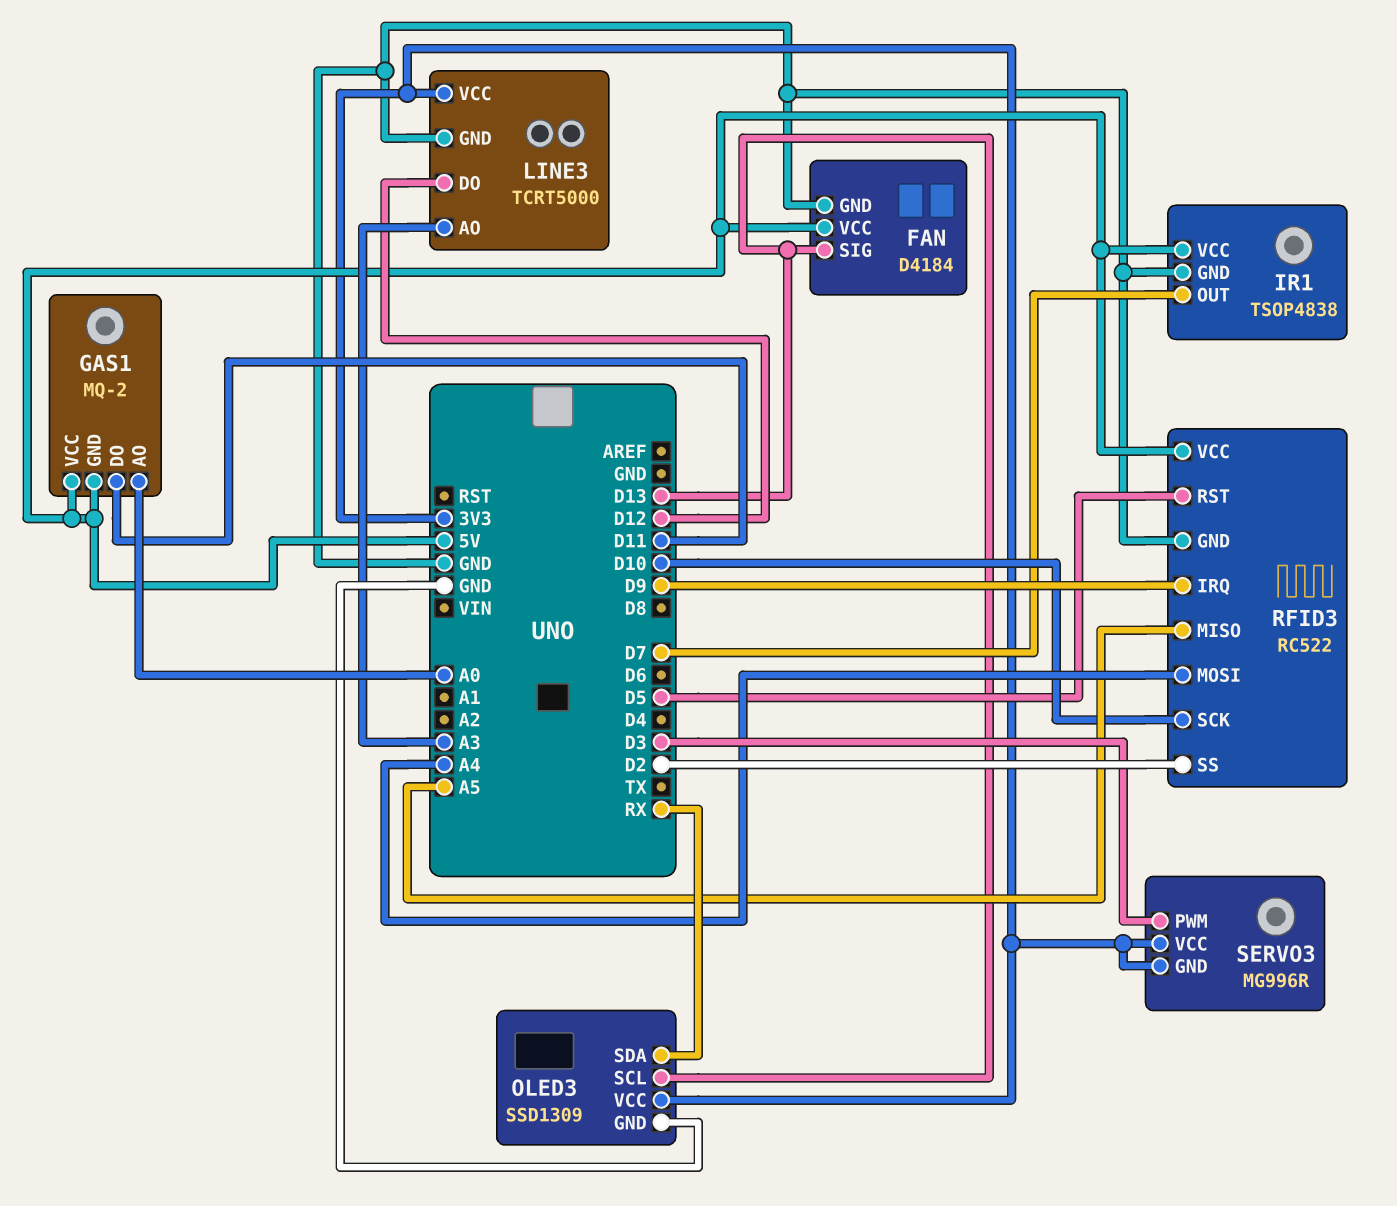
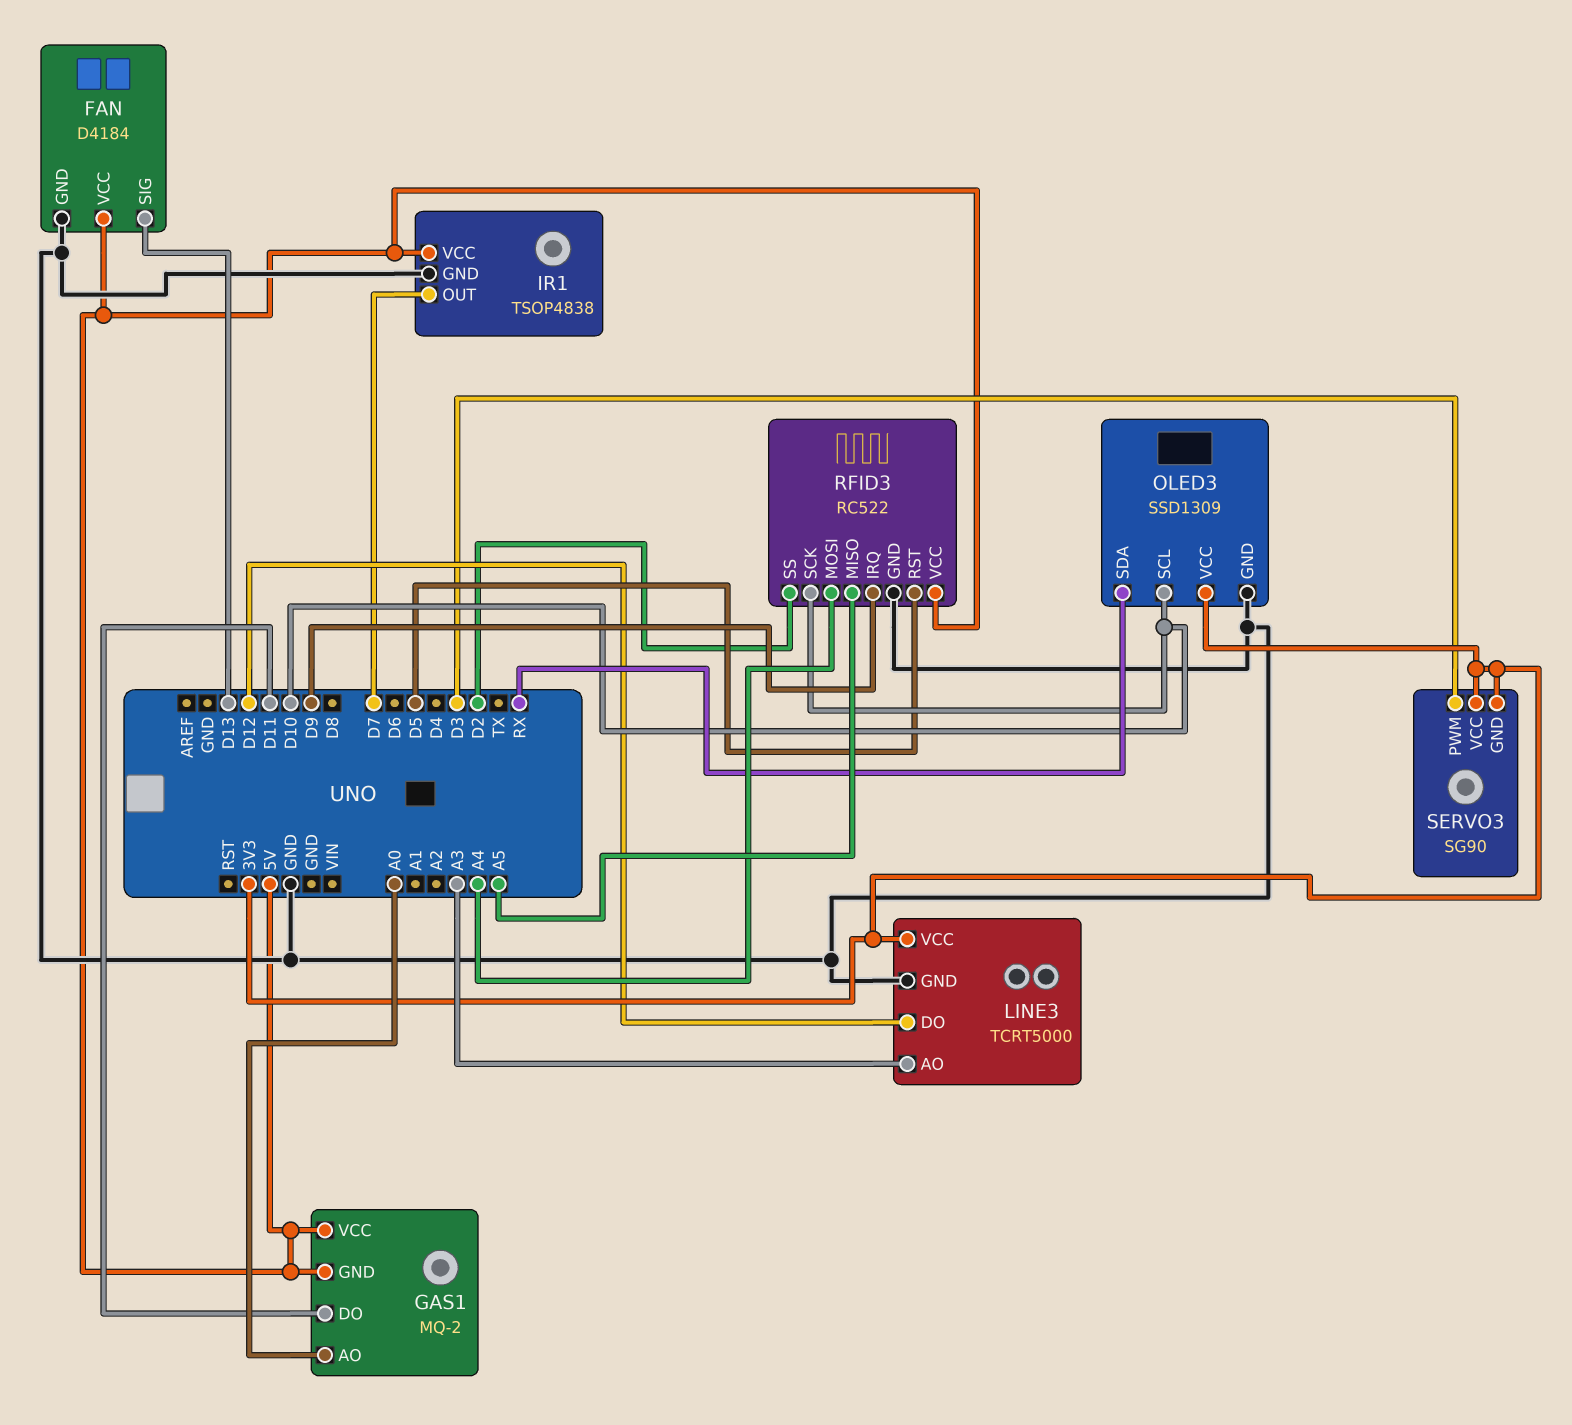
OLED3 pin SCL: D13 -> D10
SERVO3: MG996R -> SG90

